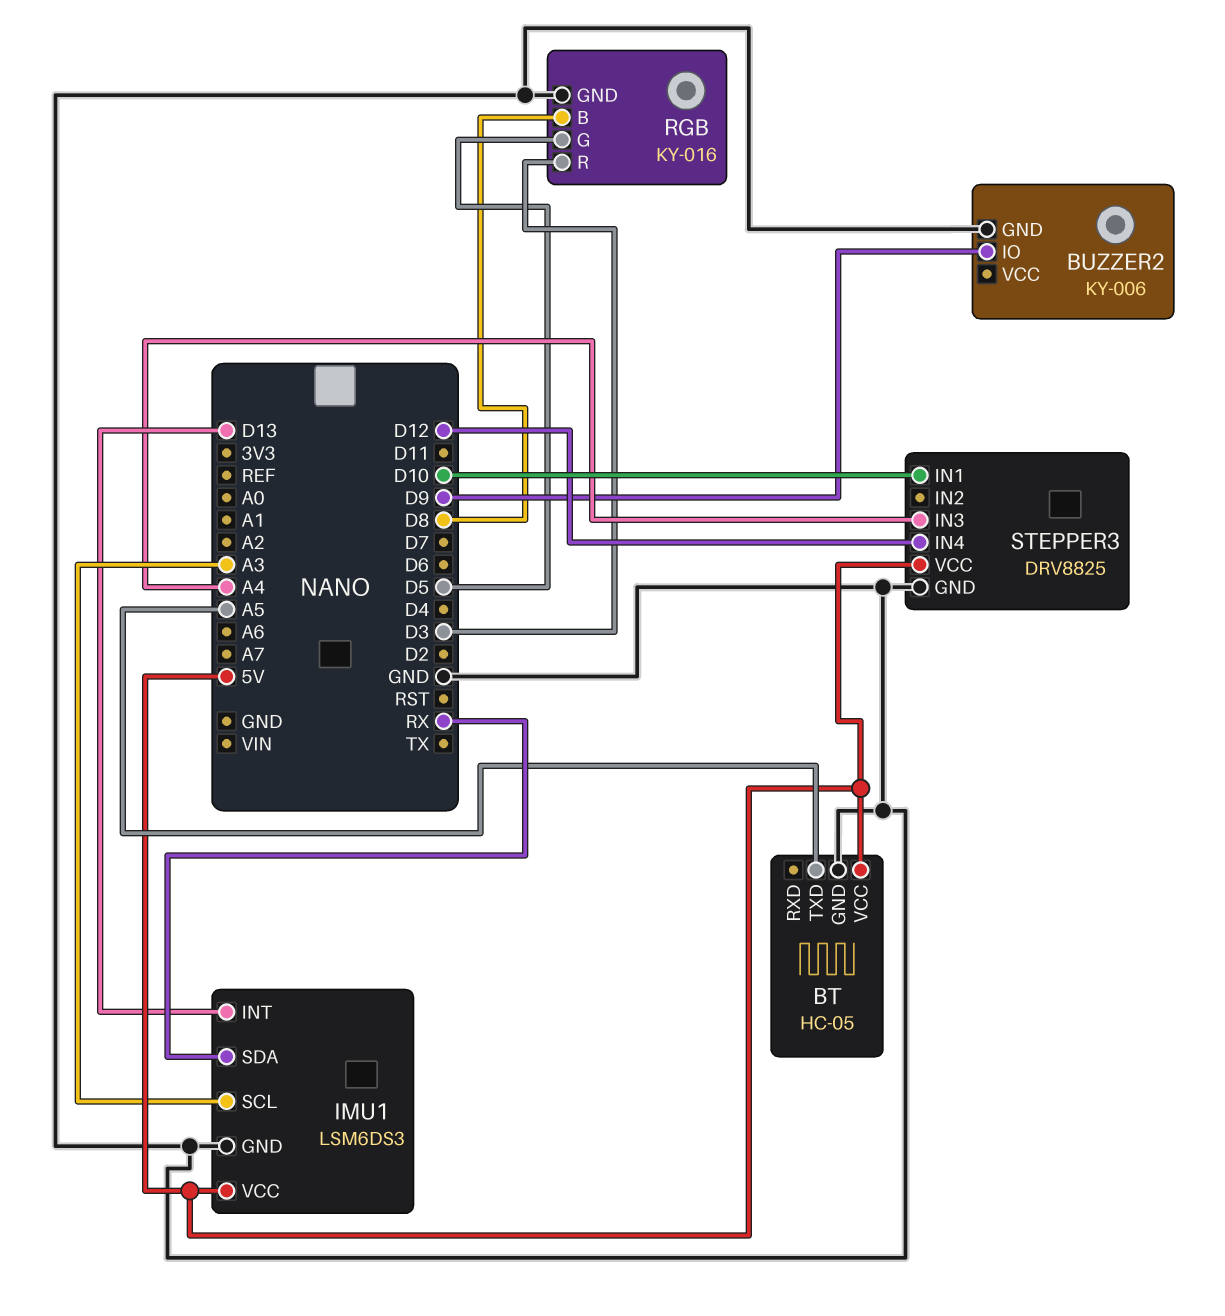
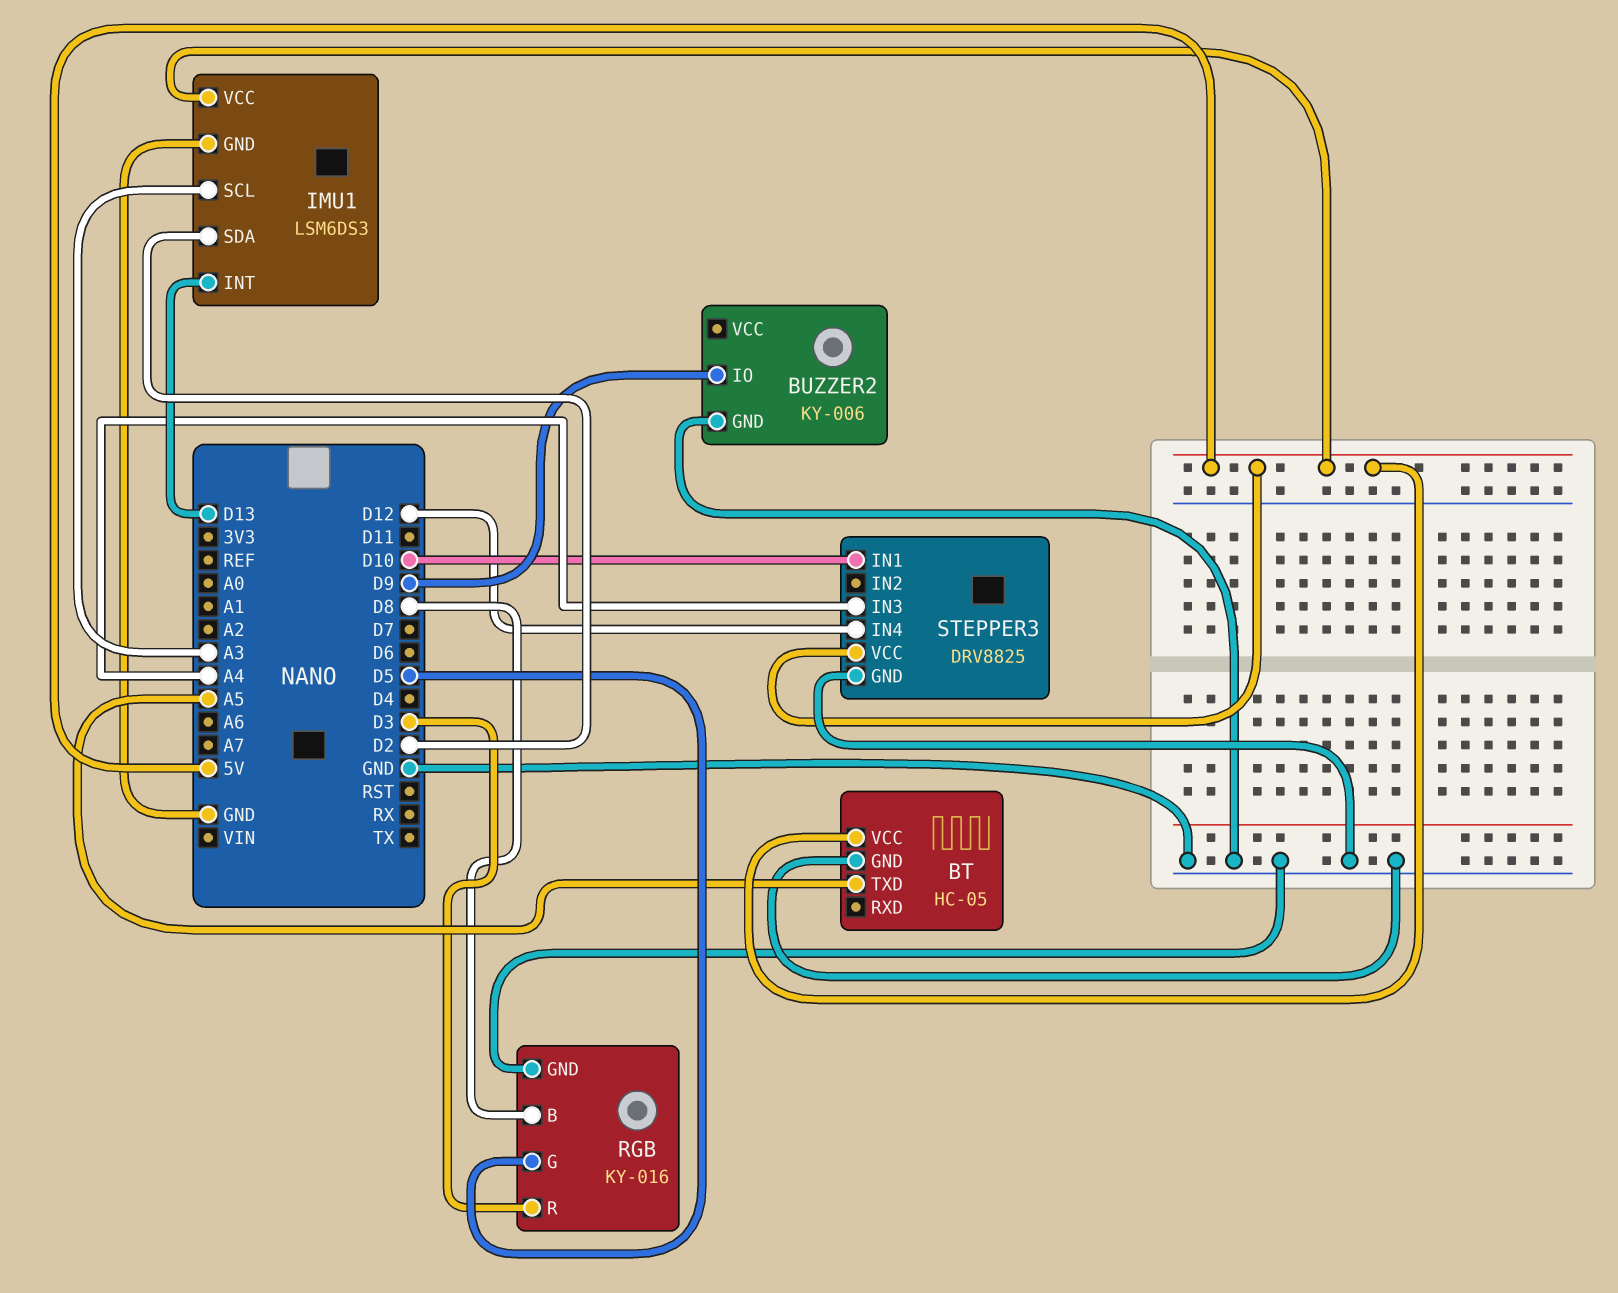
IMU1 pin SDA: RX -> D2

